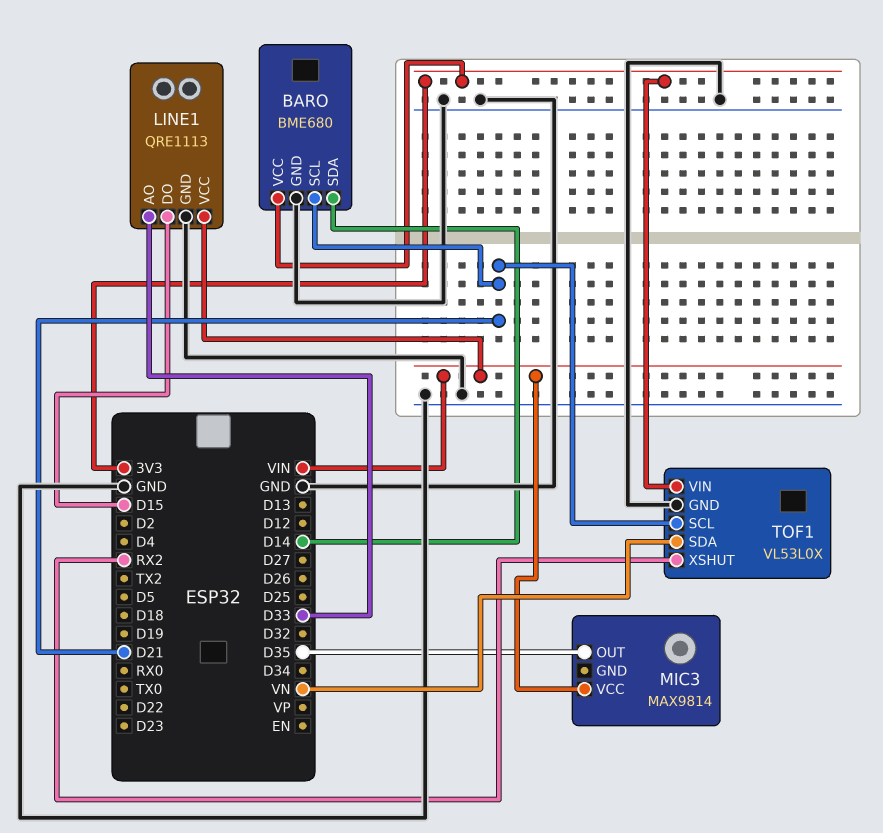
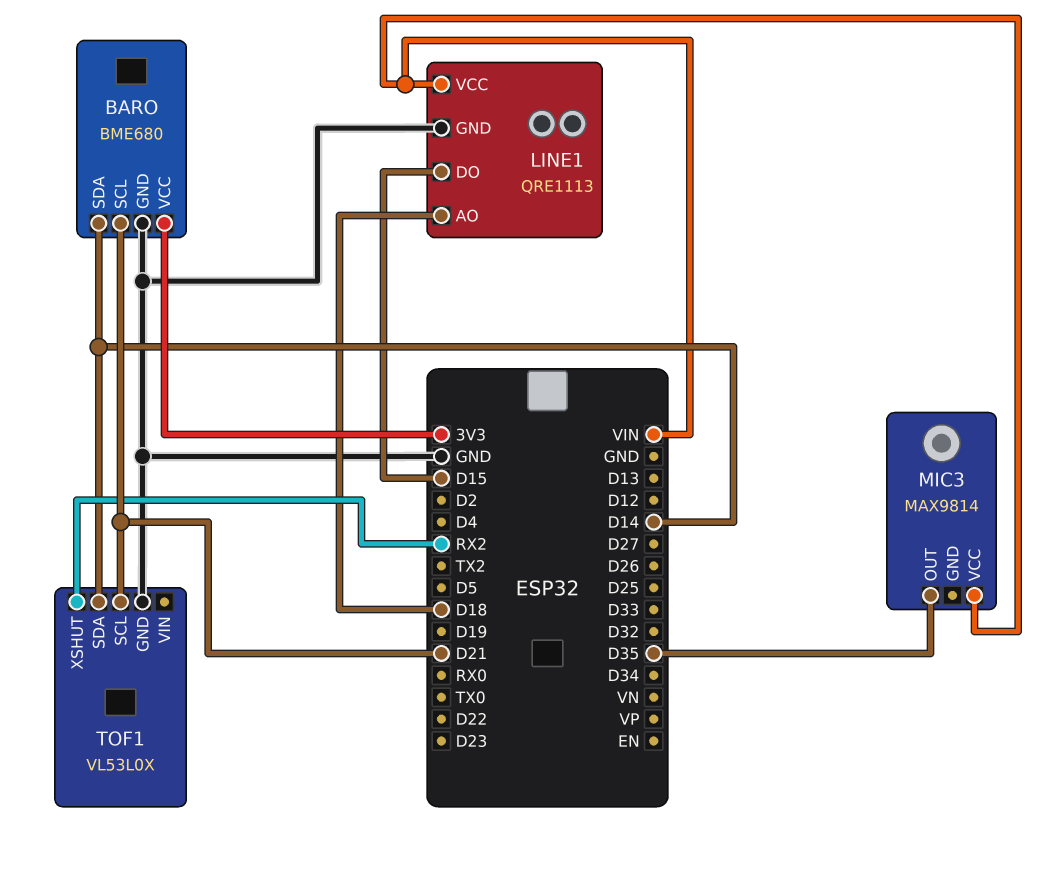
LINE1 pin AO: D33 -> D18
TOF1 pin SDA: VN -> D14
TOF1 pin VIN: 3V3 -> none

